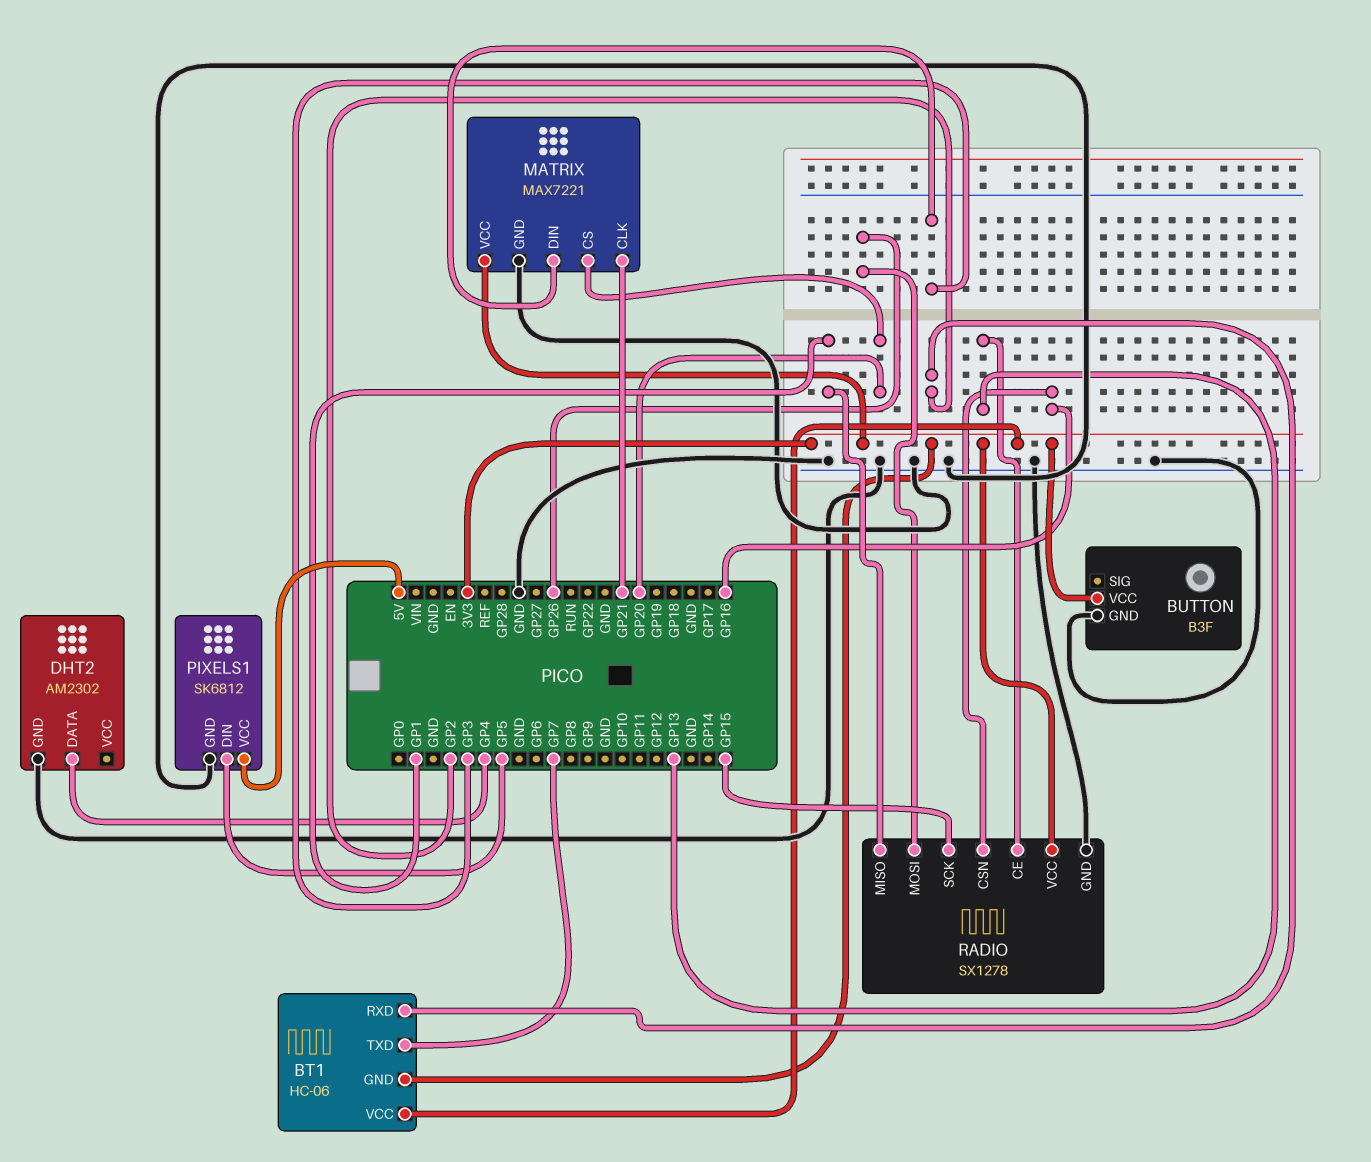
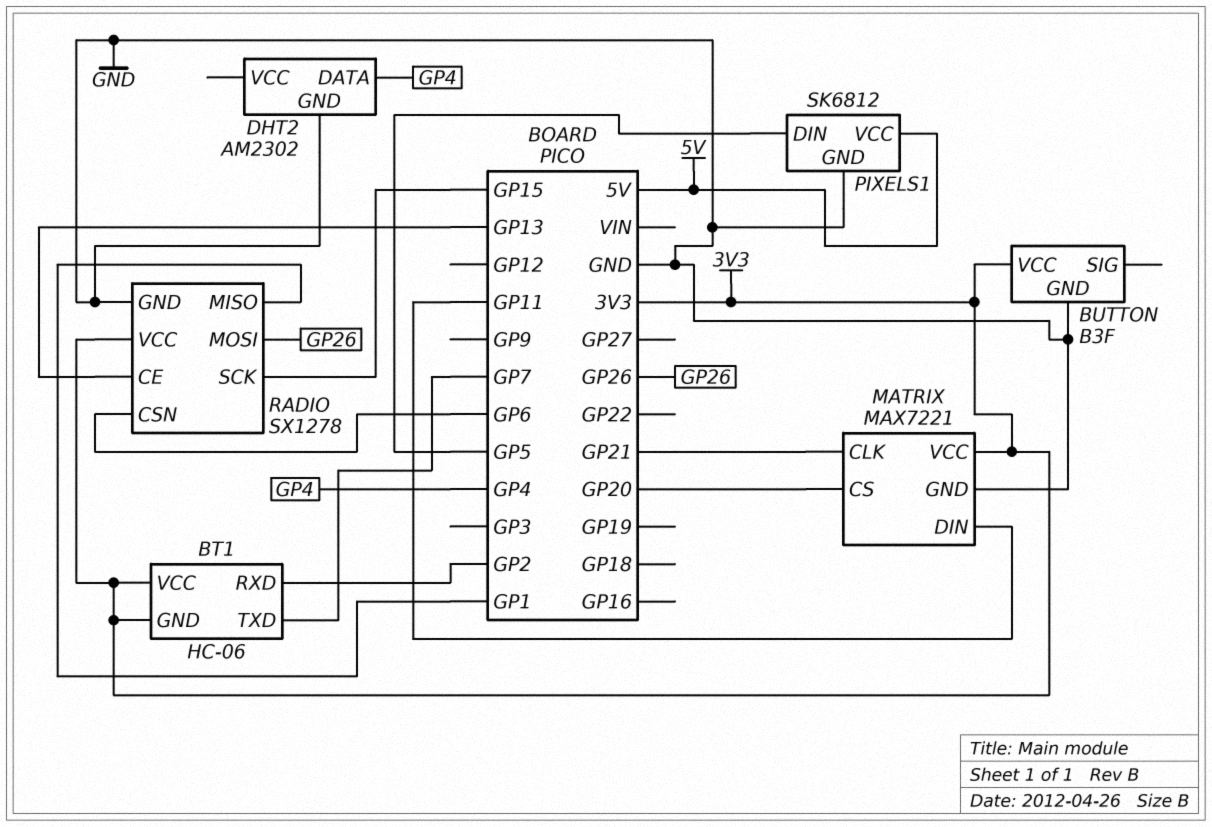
MATRIX pin DIN: GP3 -> GP11
RADIO pin CSN: GP16 -> GP6

